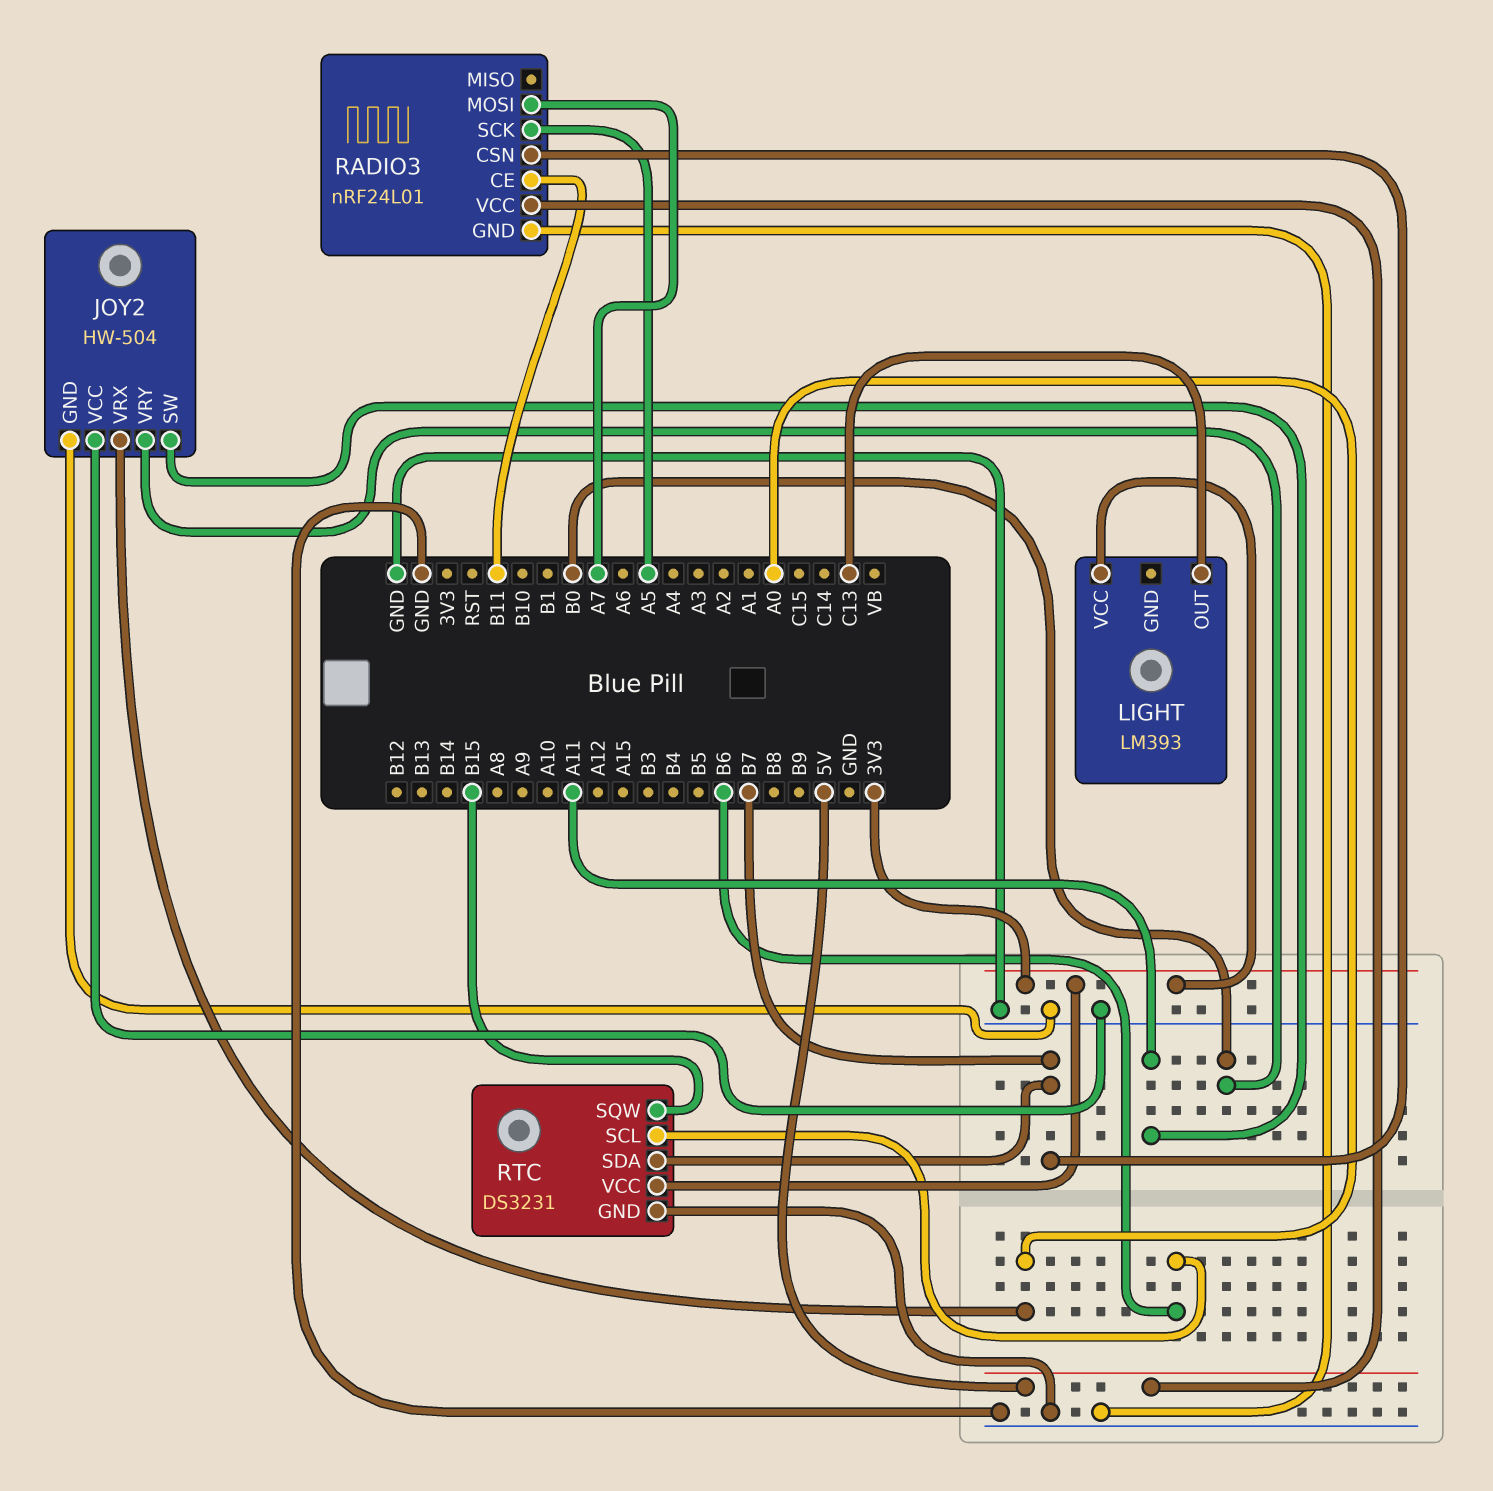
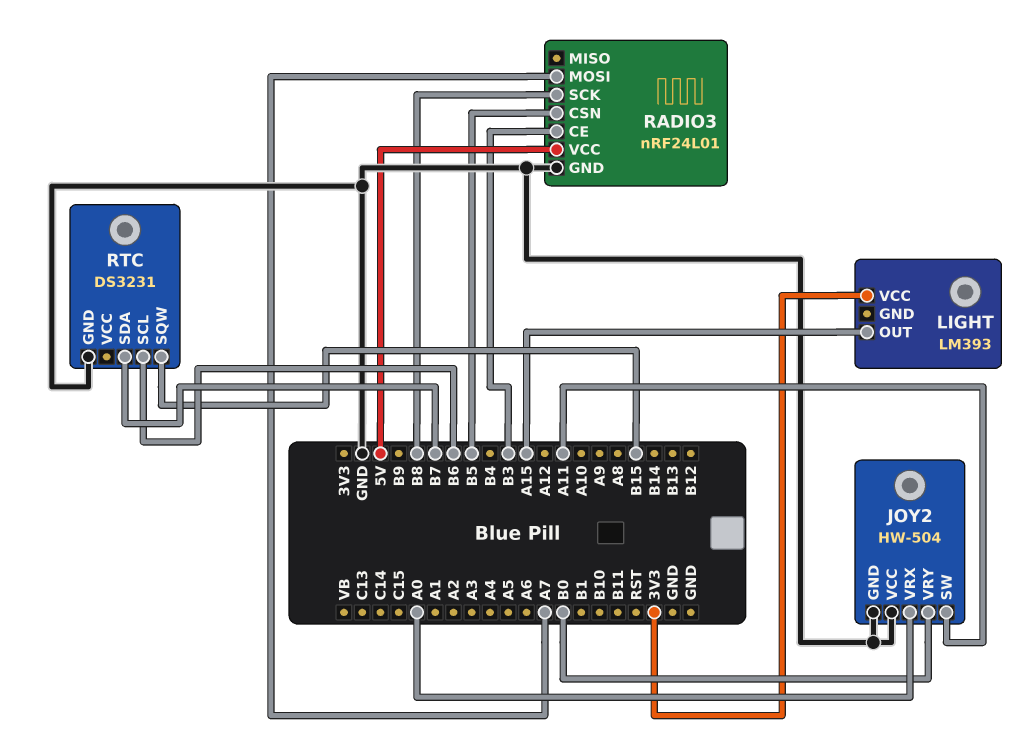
LIGHT pin OUT: C13 -> A15
RADIO3 pin CE: B11 -> B3
RADIO3 pin CSN: B7 -> B5
RADIO3 pin SCK: A5 -> B8
RTC pin VCC: 3V3 -> none

